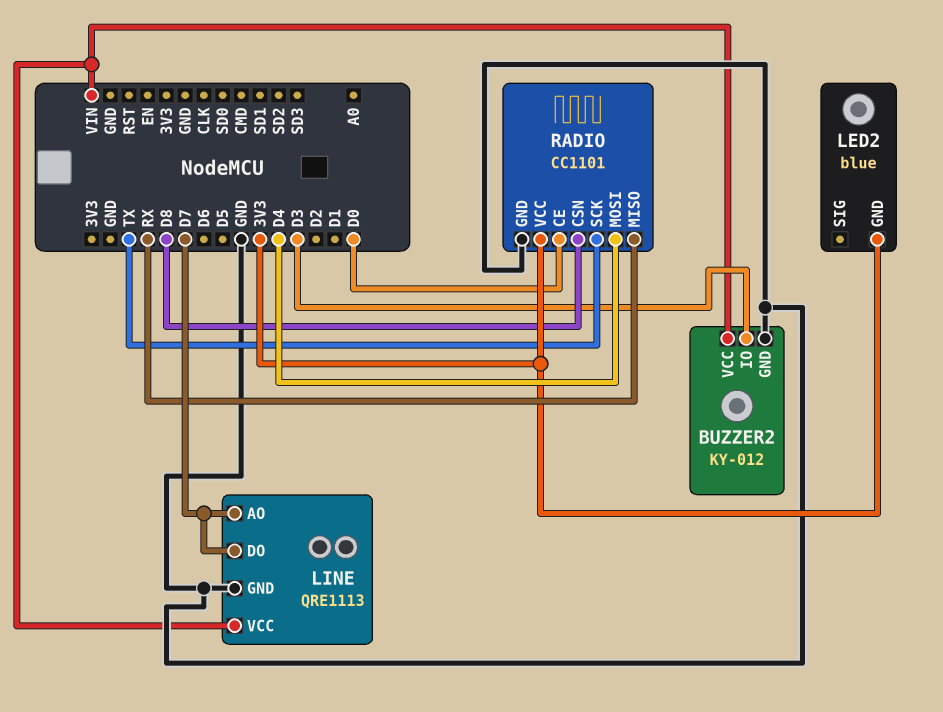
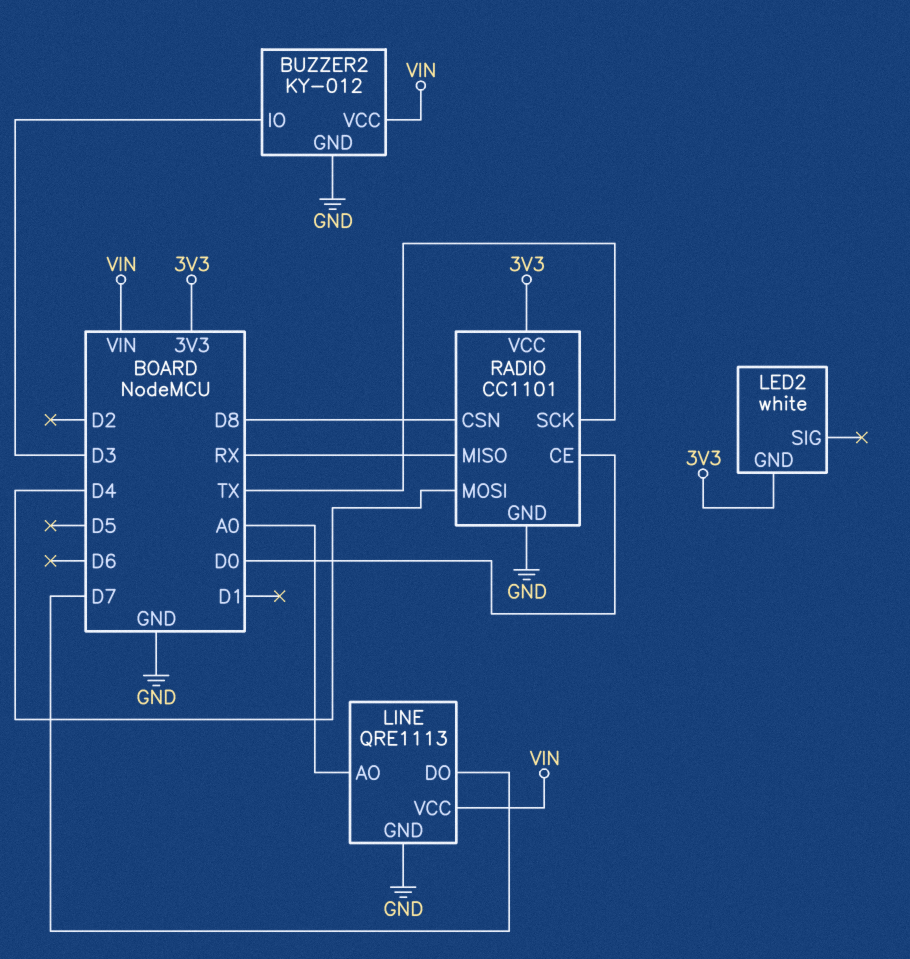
LED2: blue -> white
LINE pin AO: D7 -> A0

